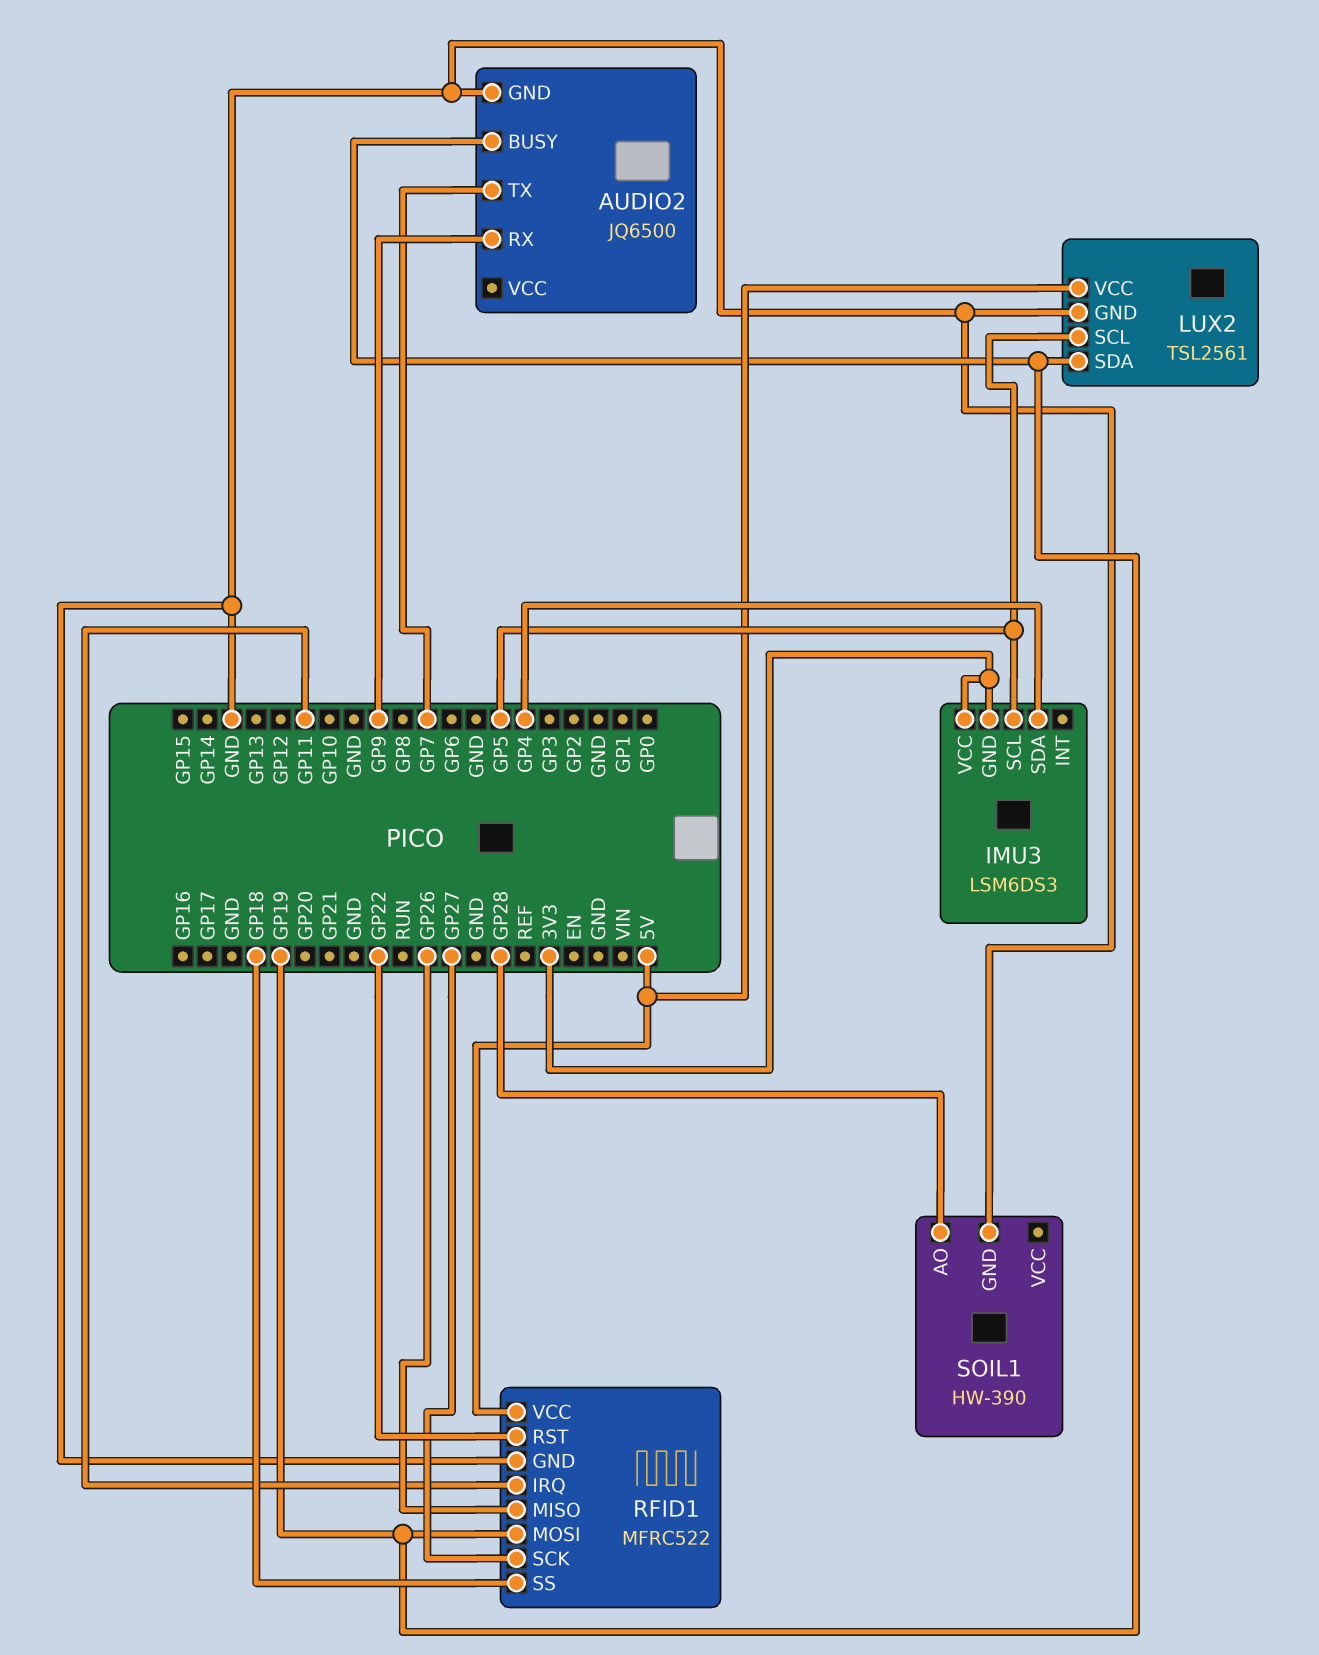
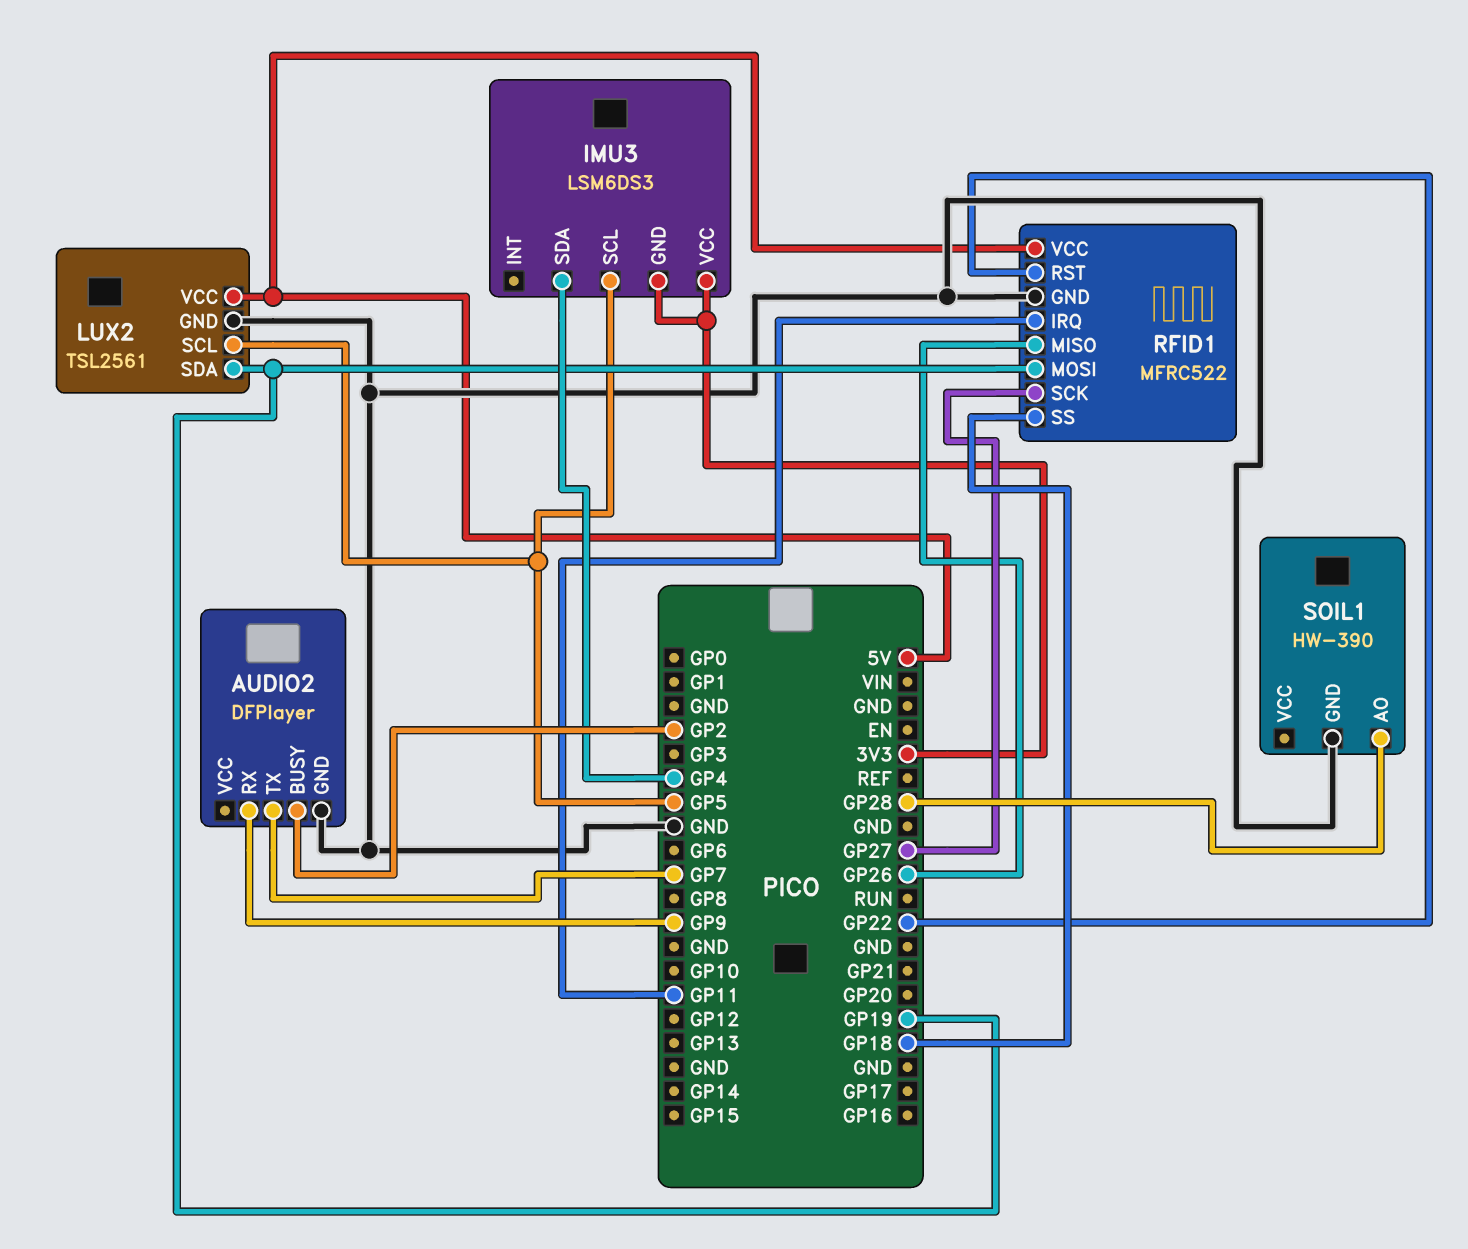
AUDIO2: JQ6500 -> DFPlayer
AUDIO2 pin BUSY: GP19 -> GP2

